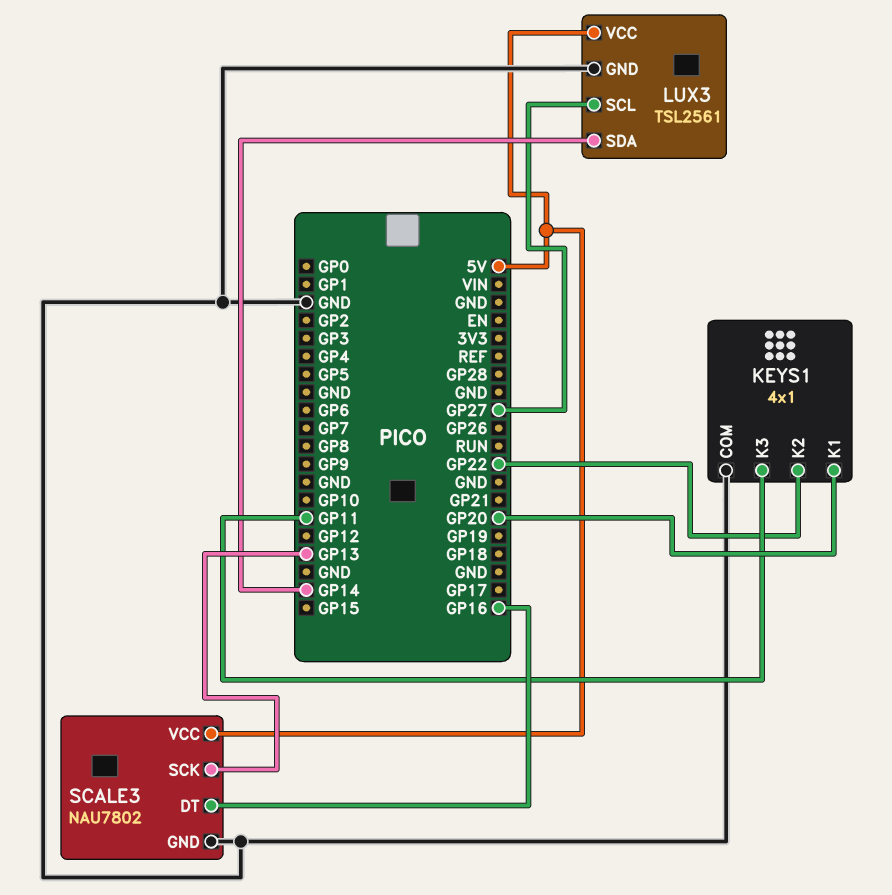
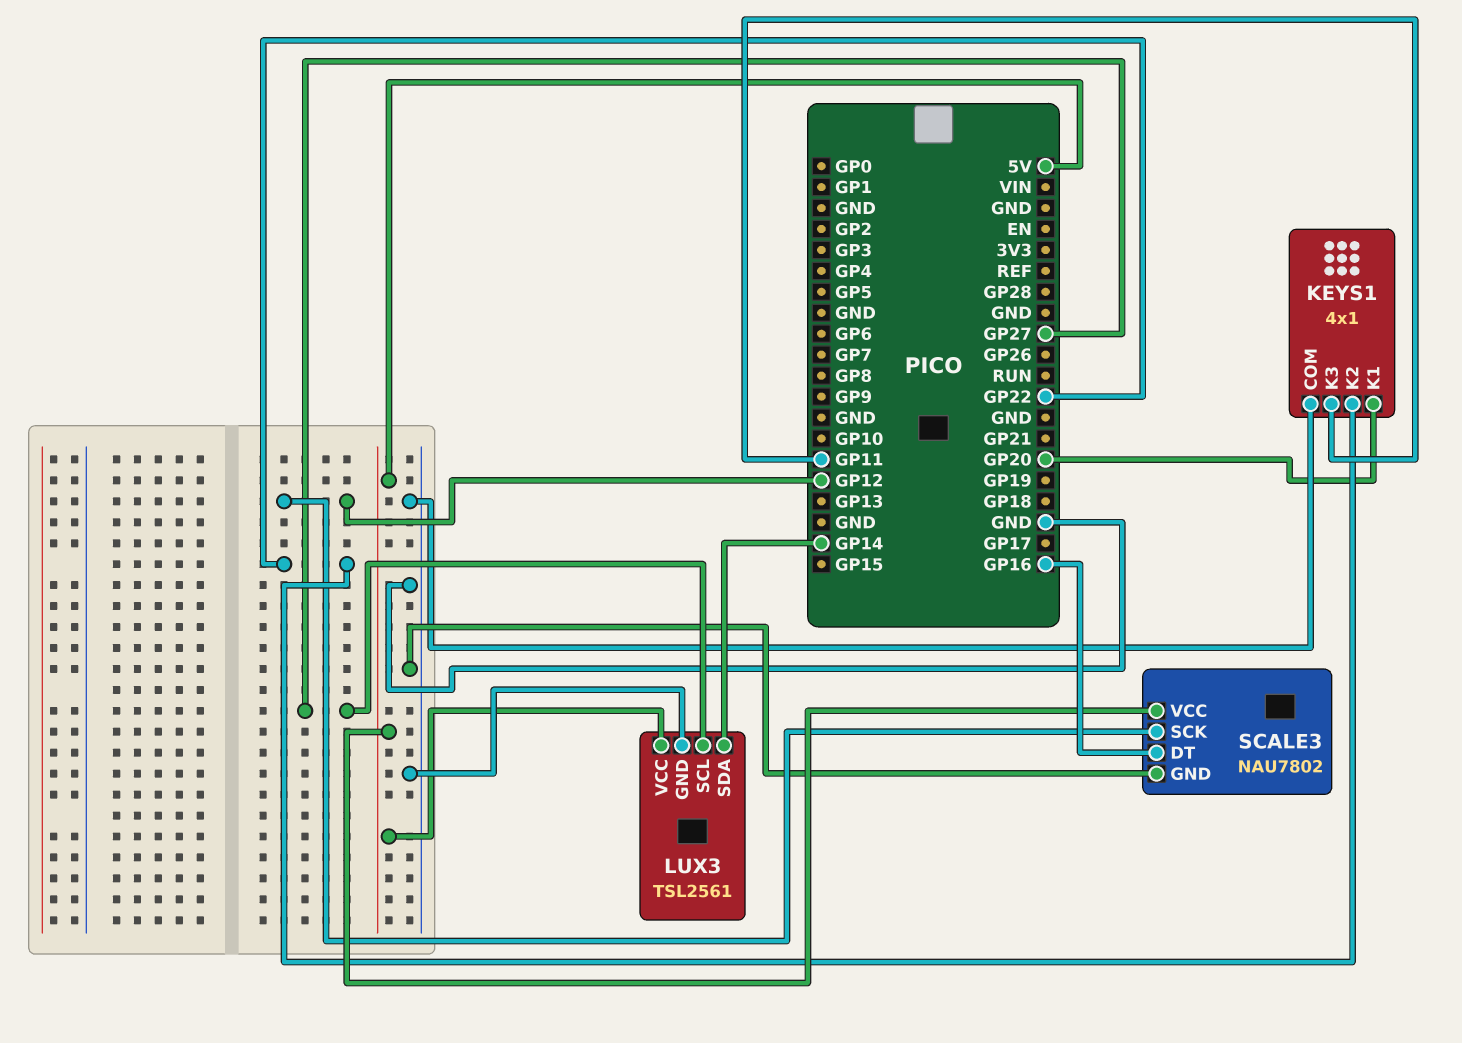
SCALE3 pin SCK: GP13 -> GP12

